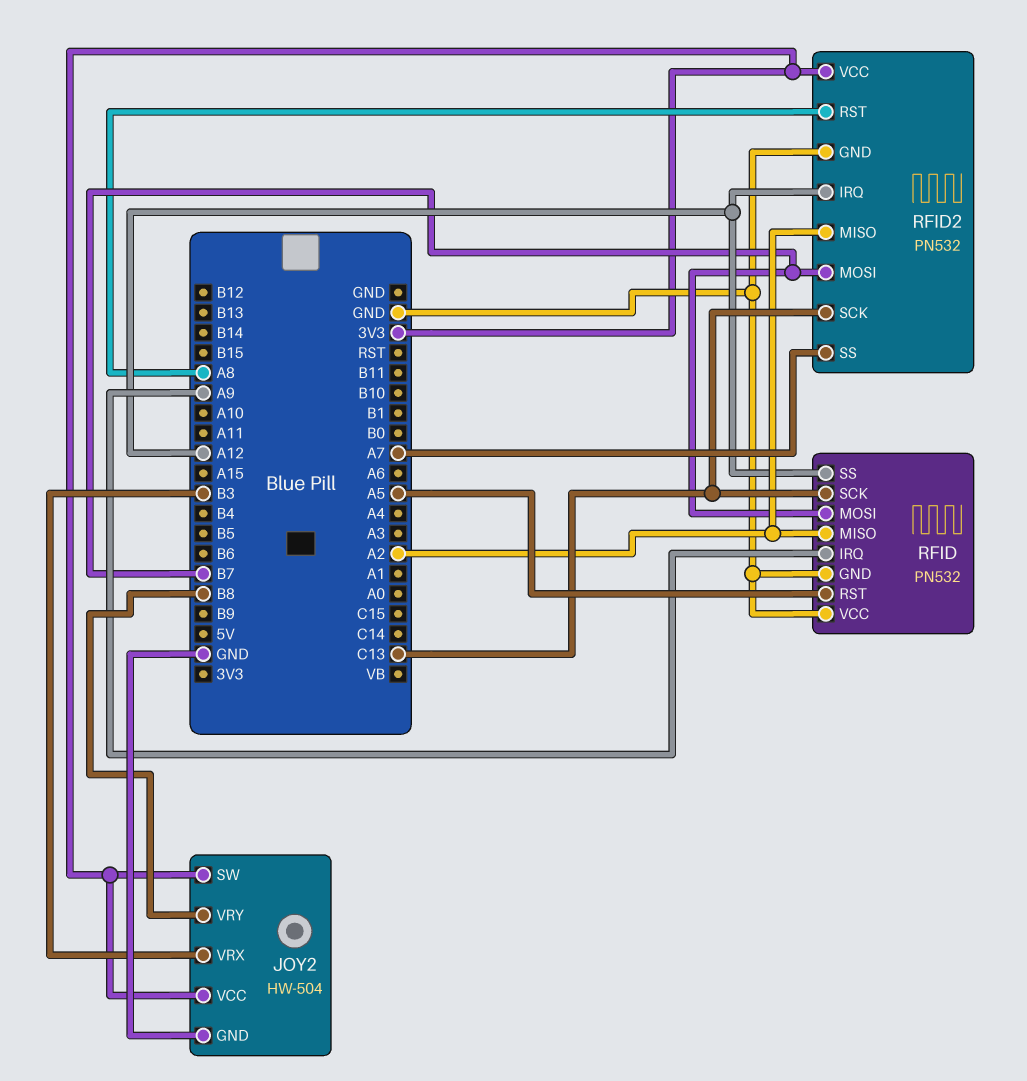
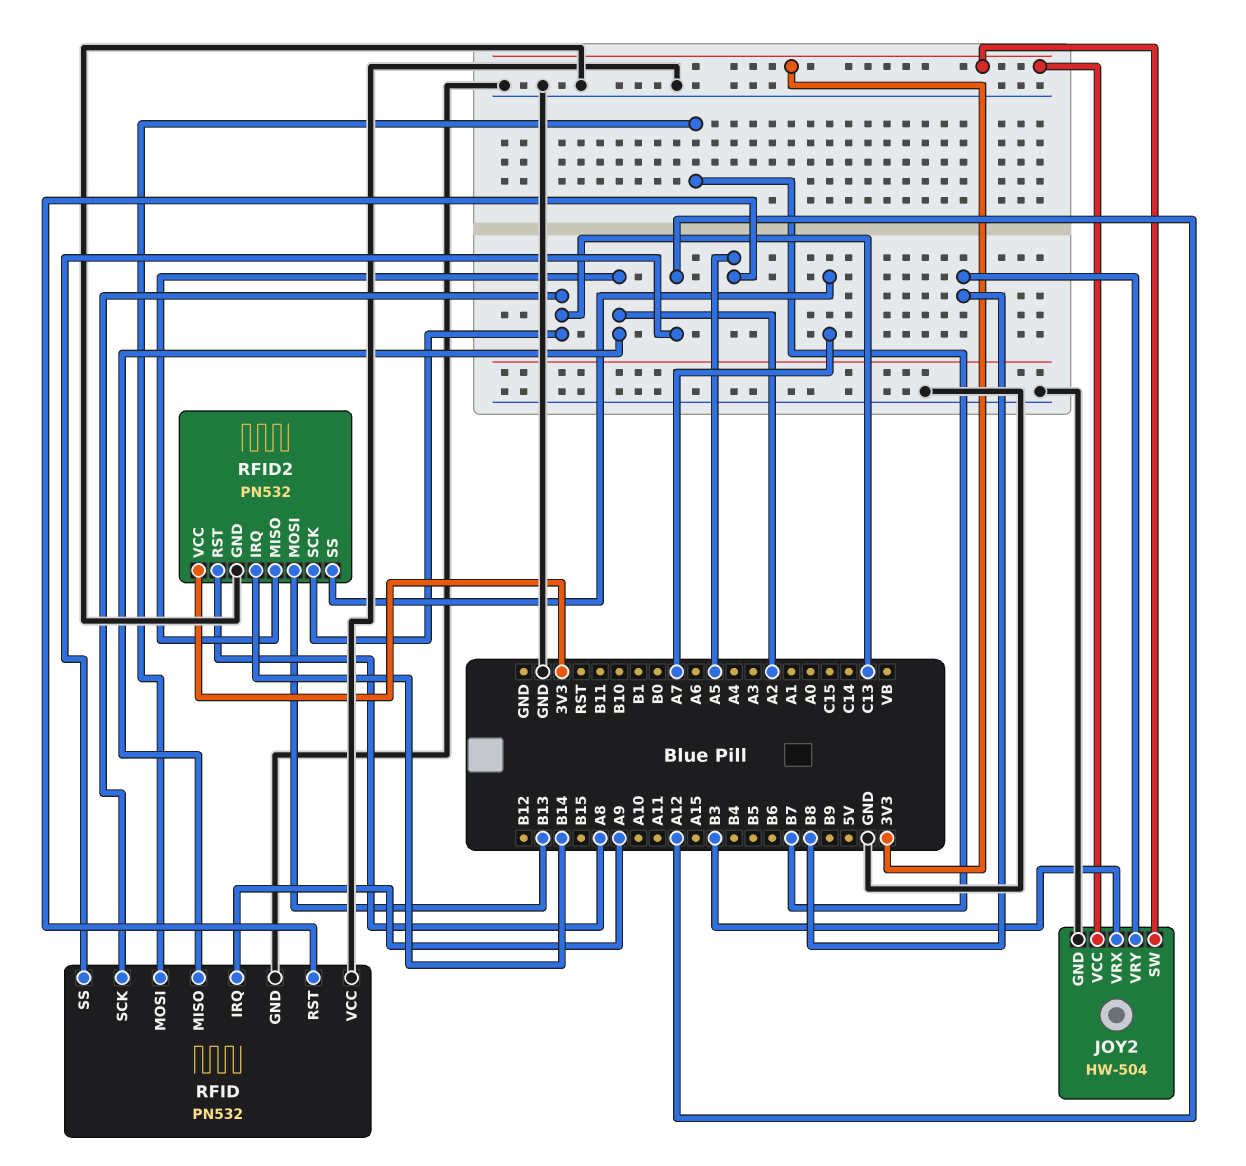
RFID2 pin IRQ: A12 -> B14
RFID2 pin MOSI: B7 -> B13

